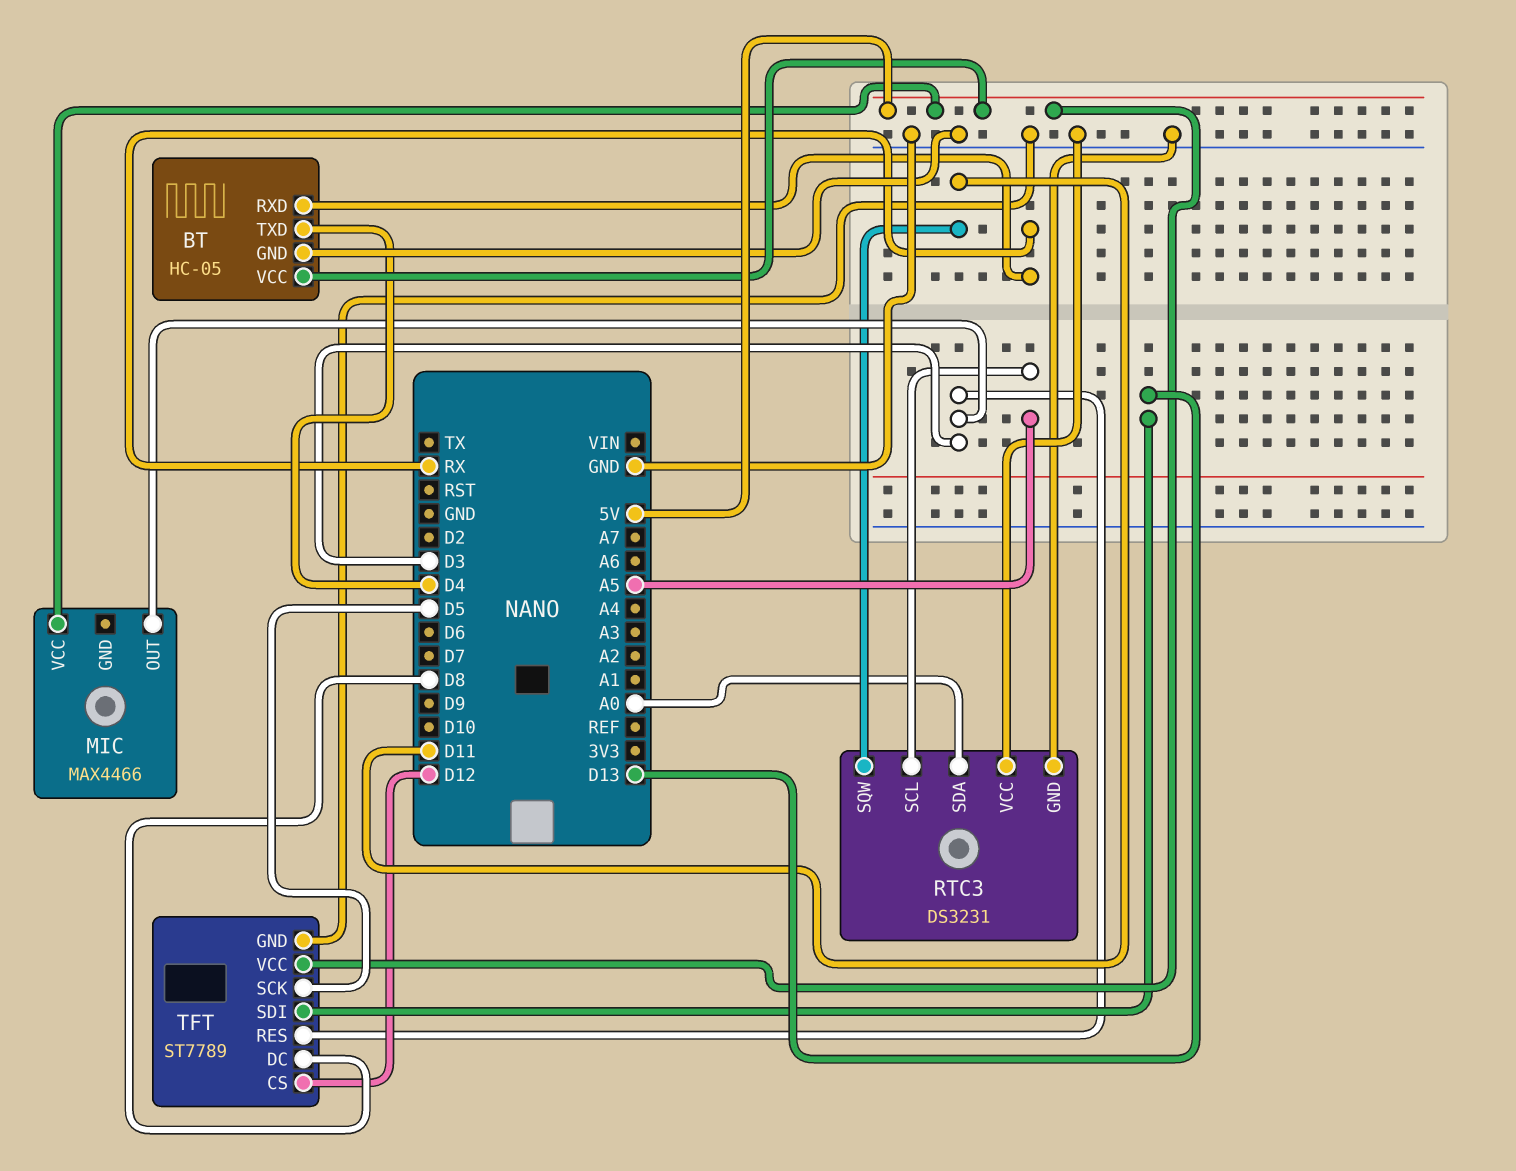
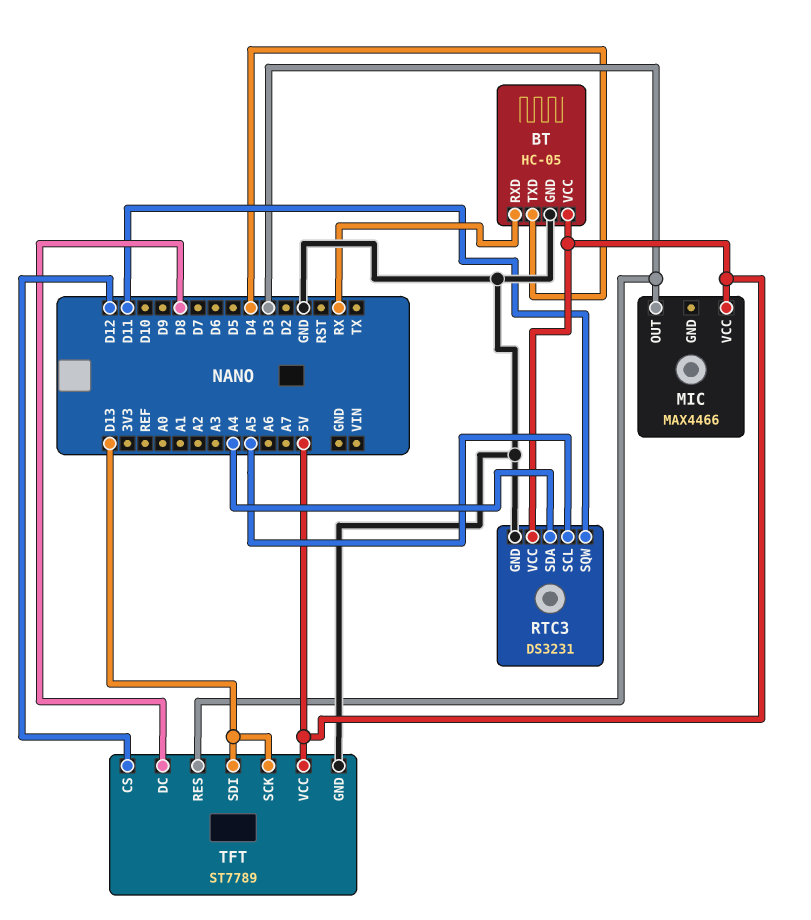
RTC3 pin SDA: A0 -> A4
RTC3 pin VCC: GND -> 5V
TFT pin SCK: D5 -> D13

